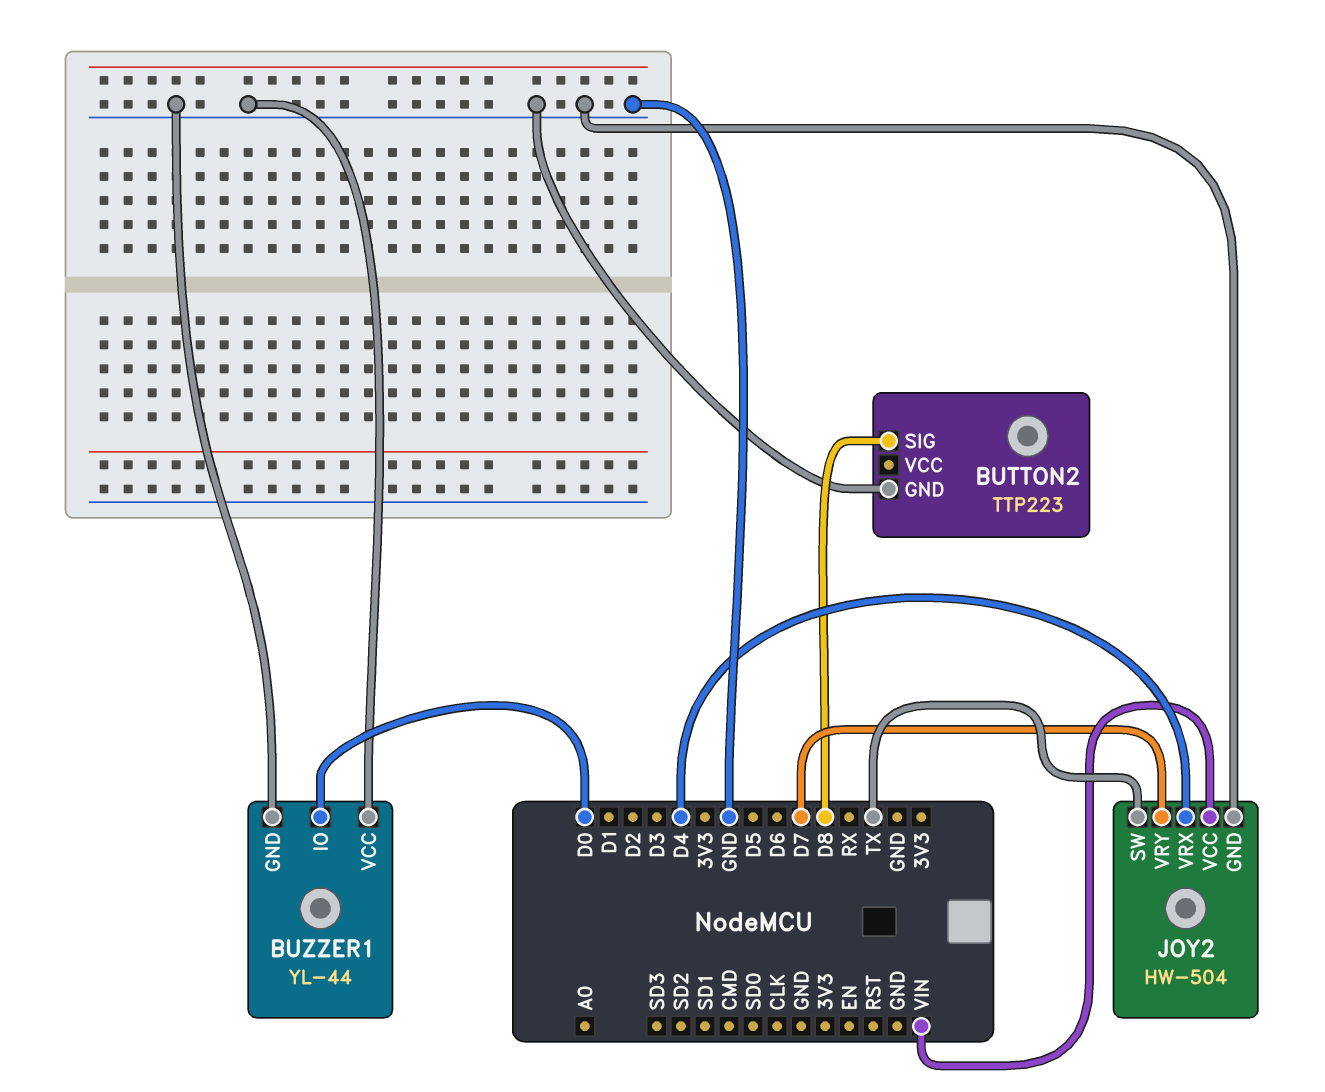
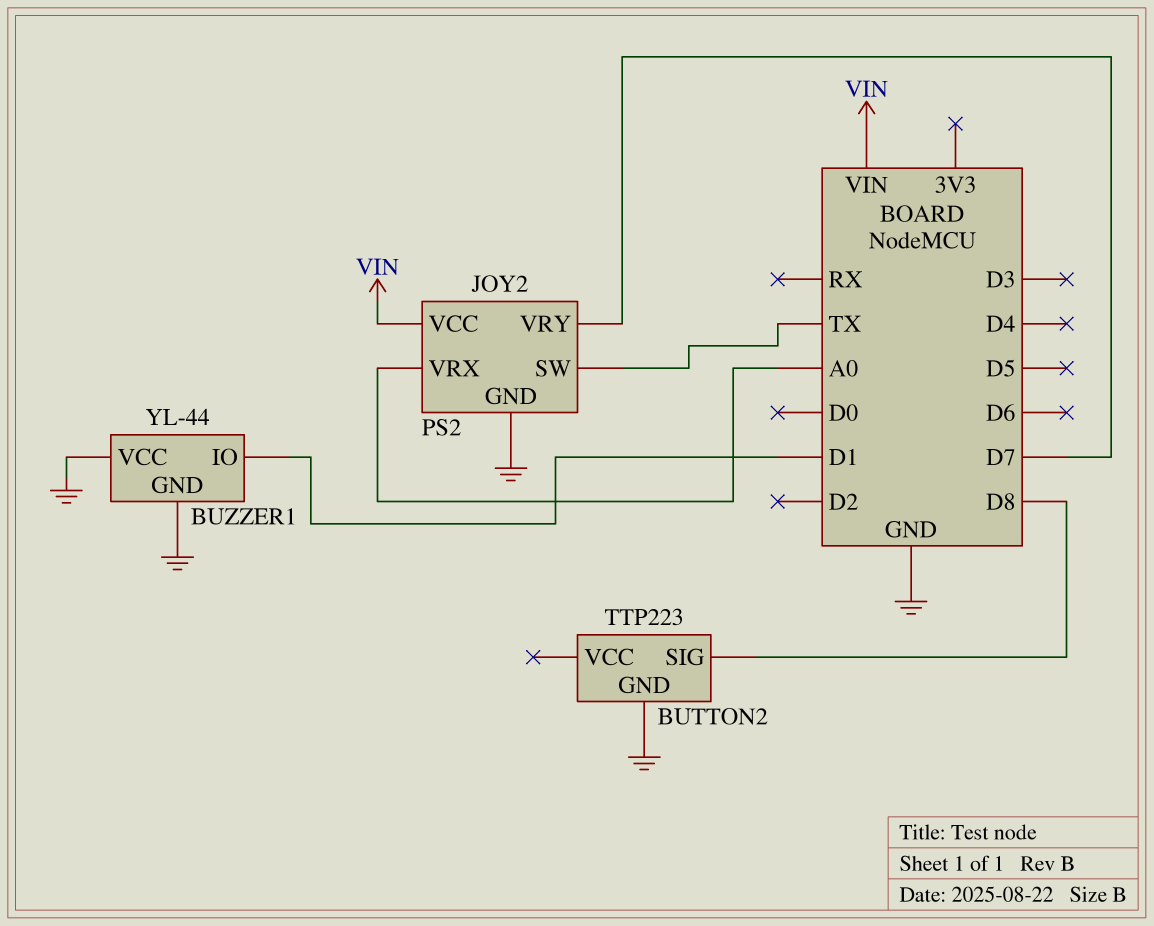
BUZZER1 pin IO: D0 -> D1
JOY2: HW-504 -> PS2
JOY2 pin VRX: D4 -> A0

